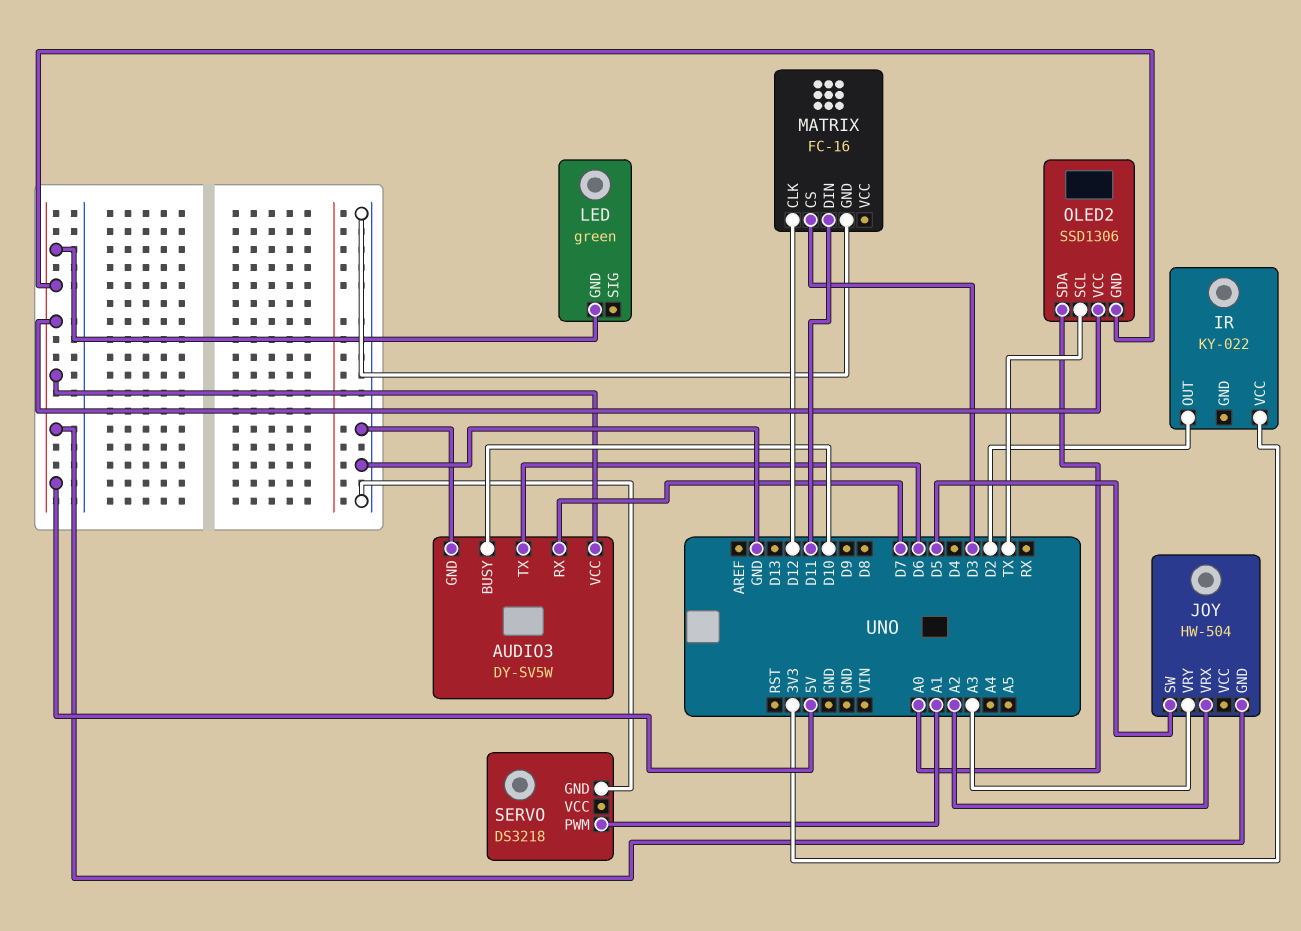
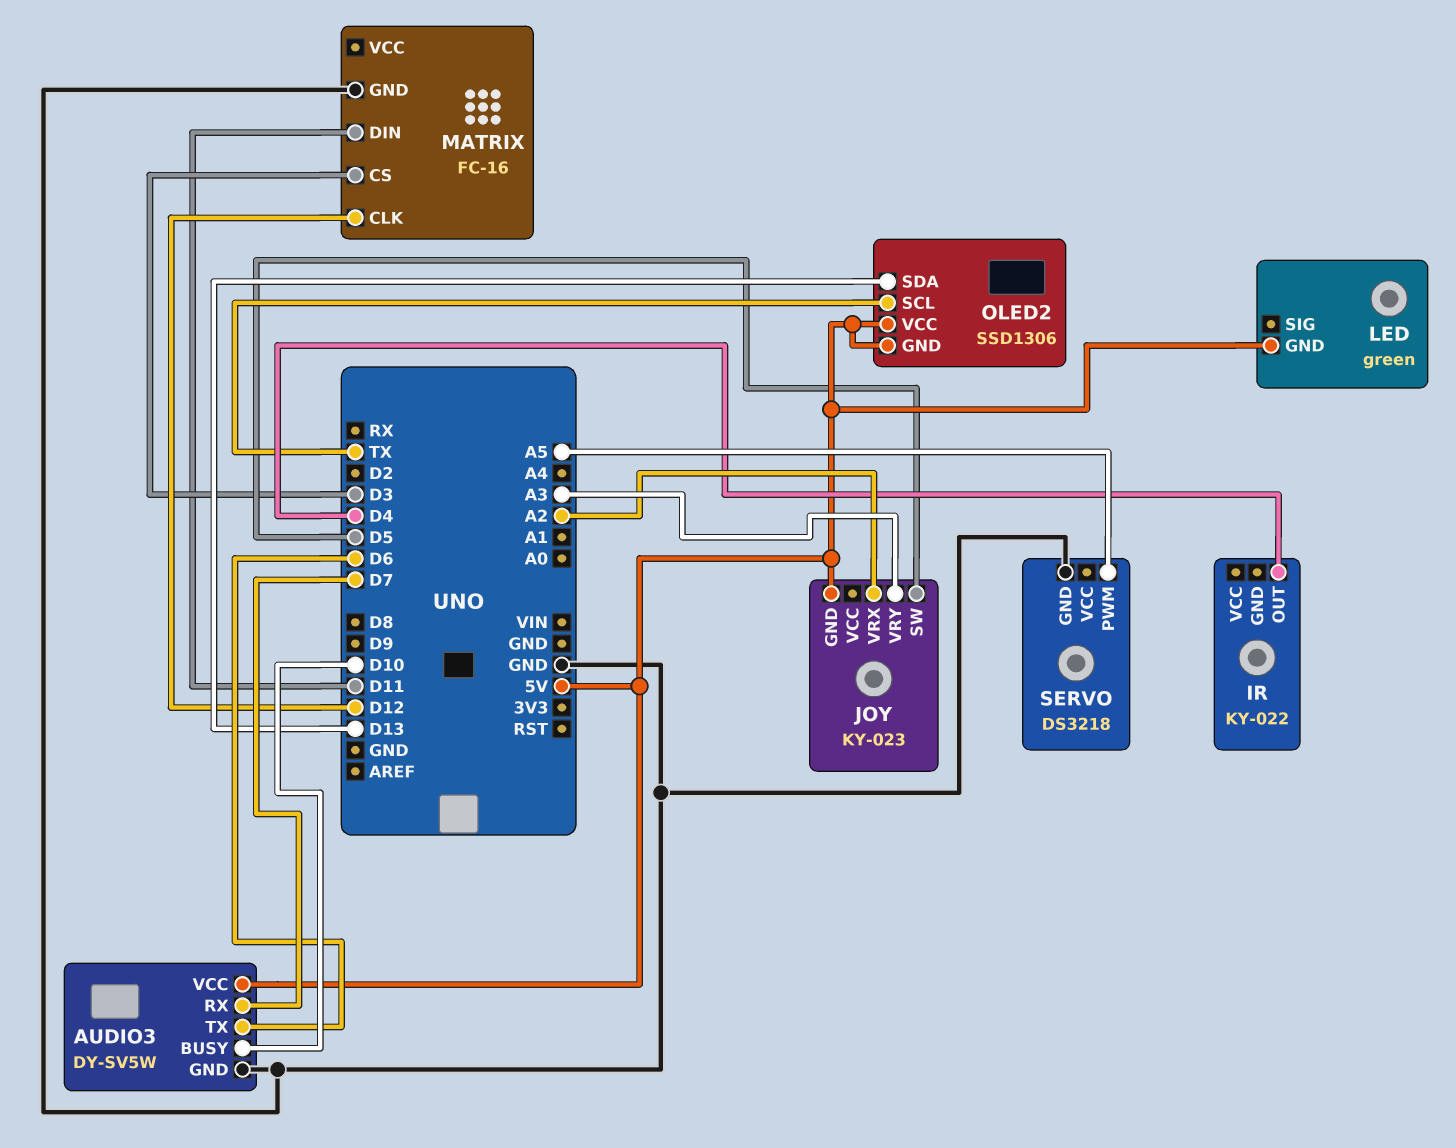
IR pin OUT: D2 -> D4
IR pin VCC: 3V3 -> none
JOY: HW-504 -> KY-023
OLED2 pin SDA: A0 -> D13
SERVO pin PWM: A1 -> A5

